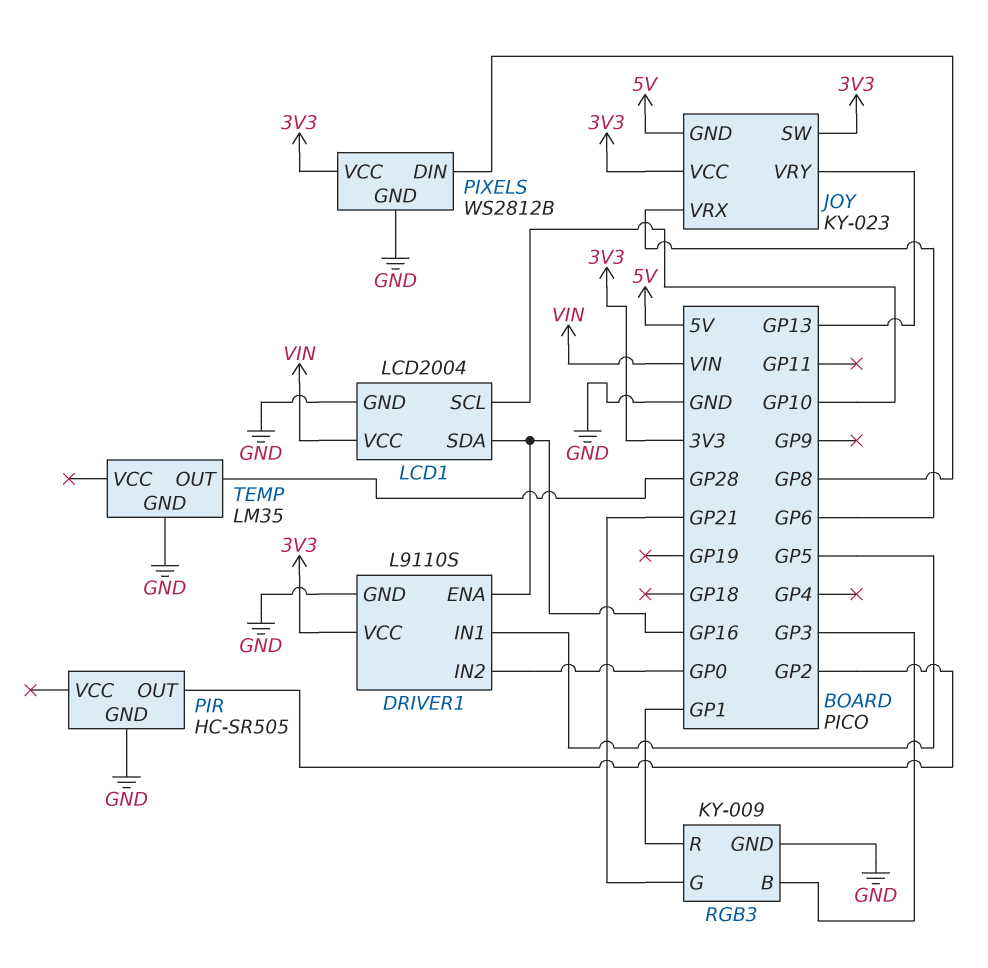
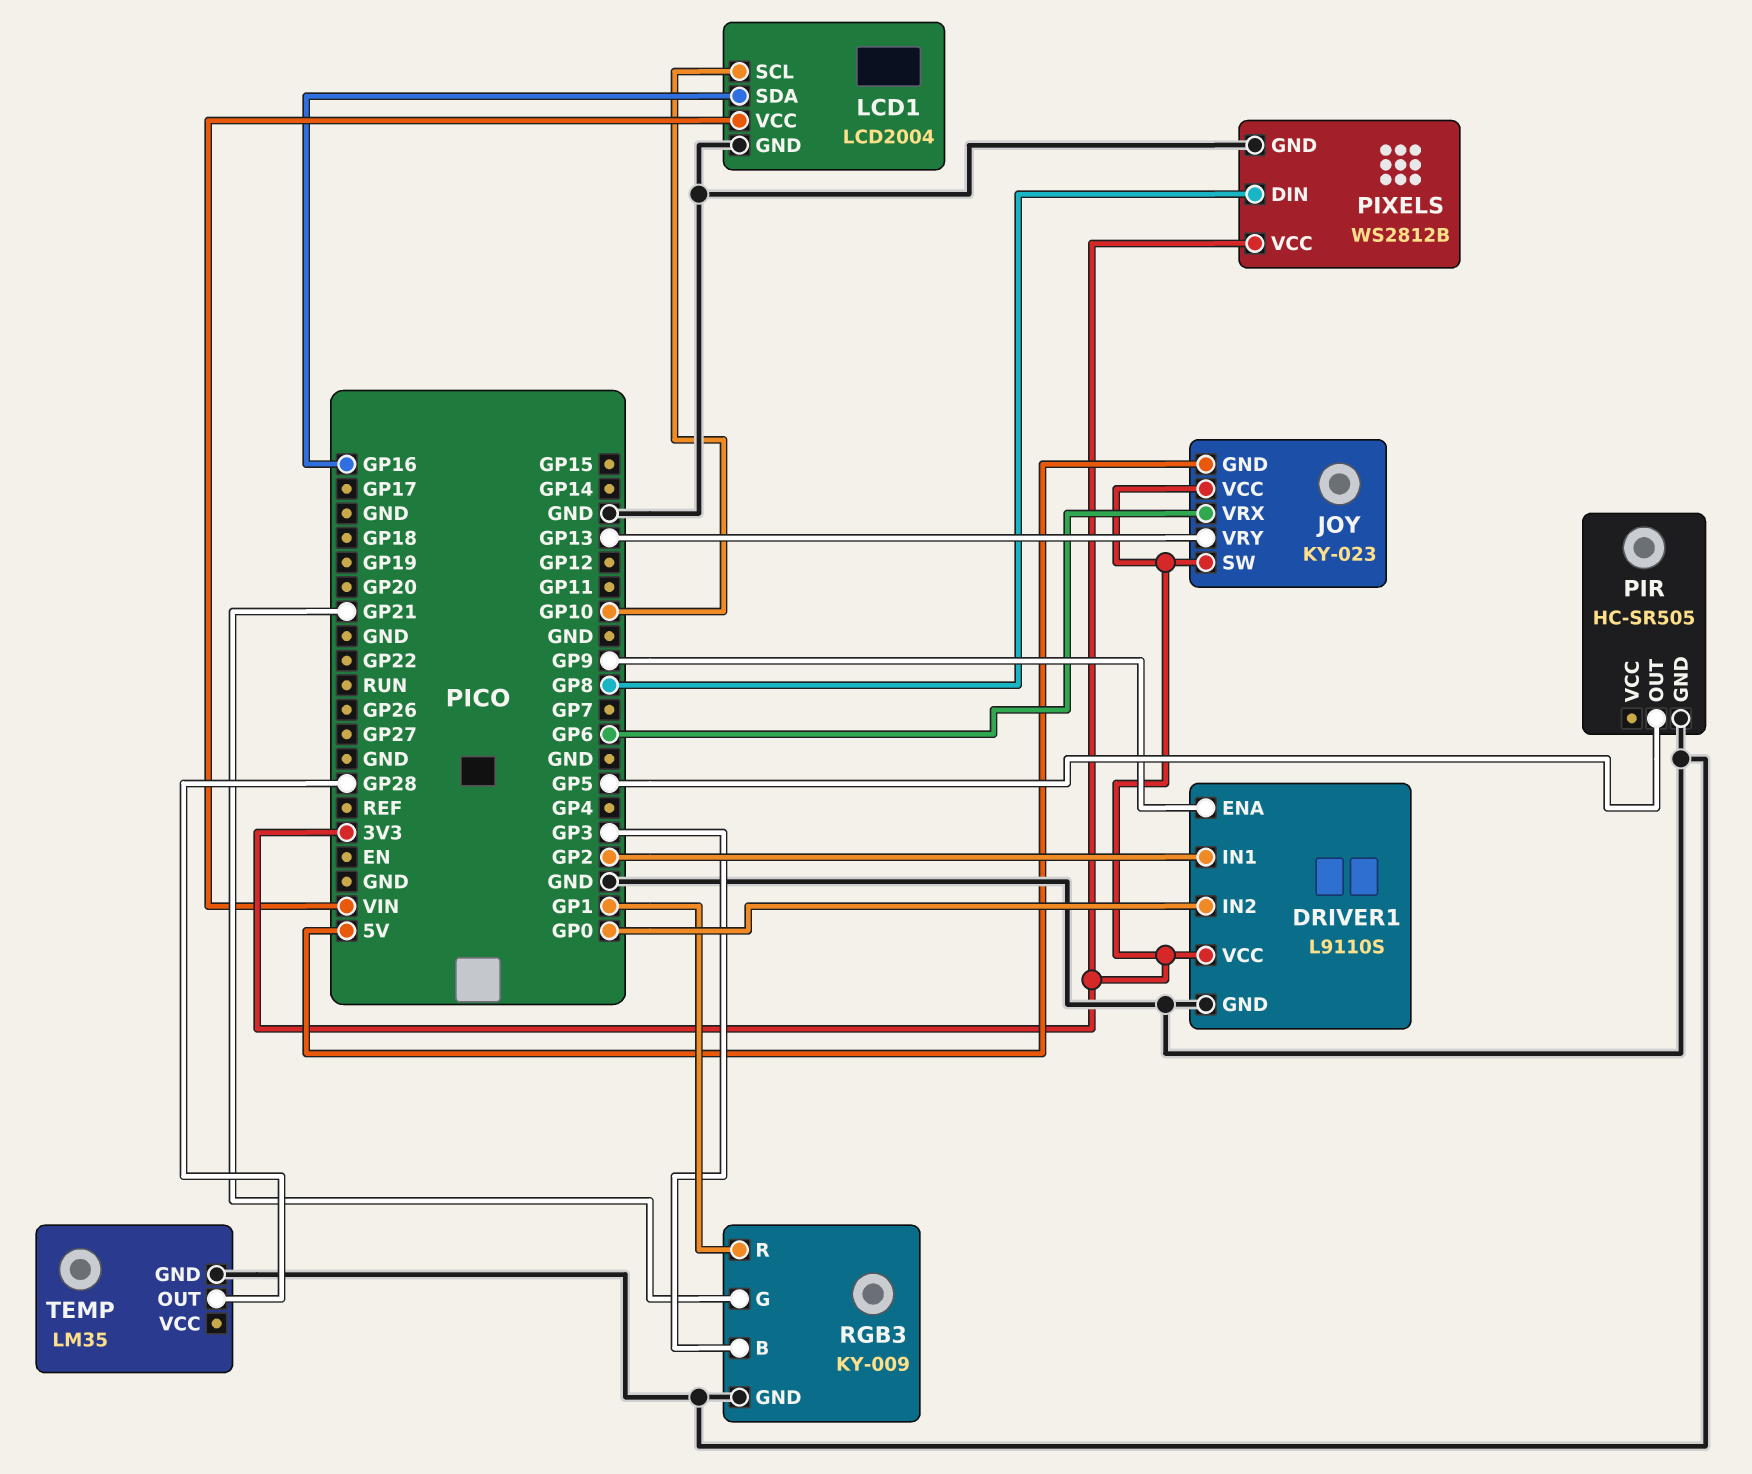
DRIVER1 pin ENA: GP16 -> GP9
DRIVER1 pin IN1: GP5 -> GP2
PIR pin OUT: GP2 -> GP5

